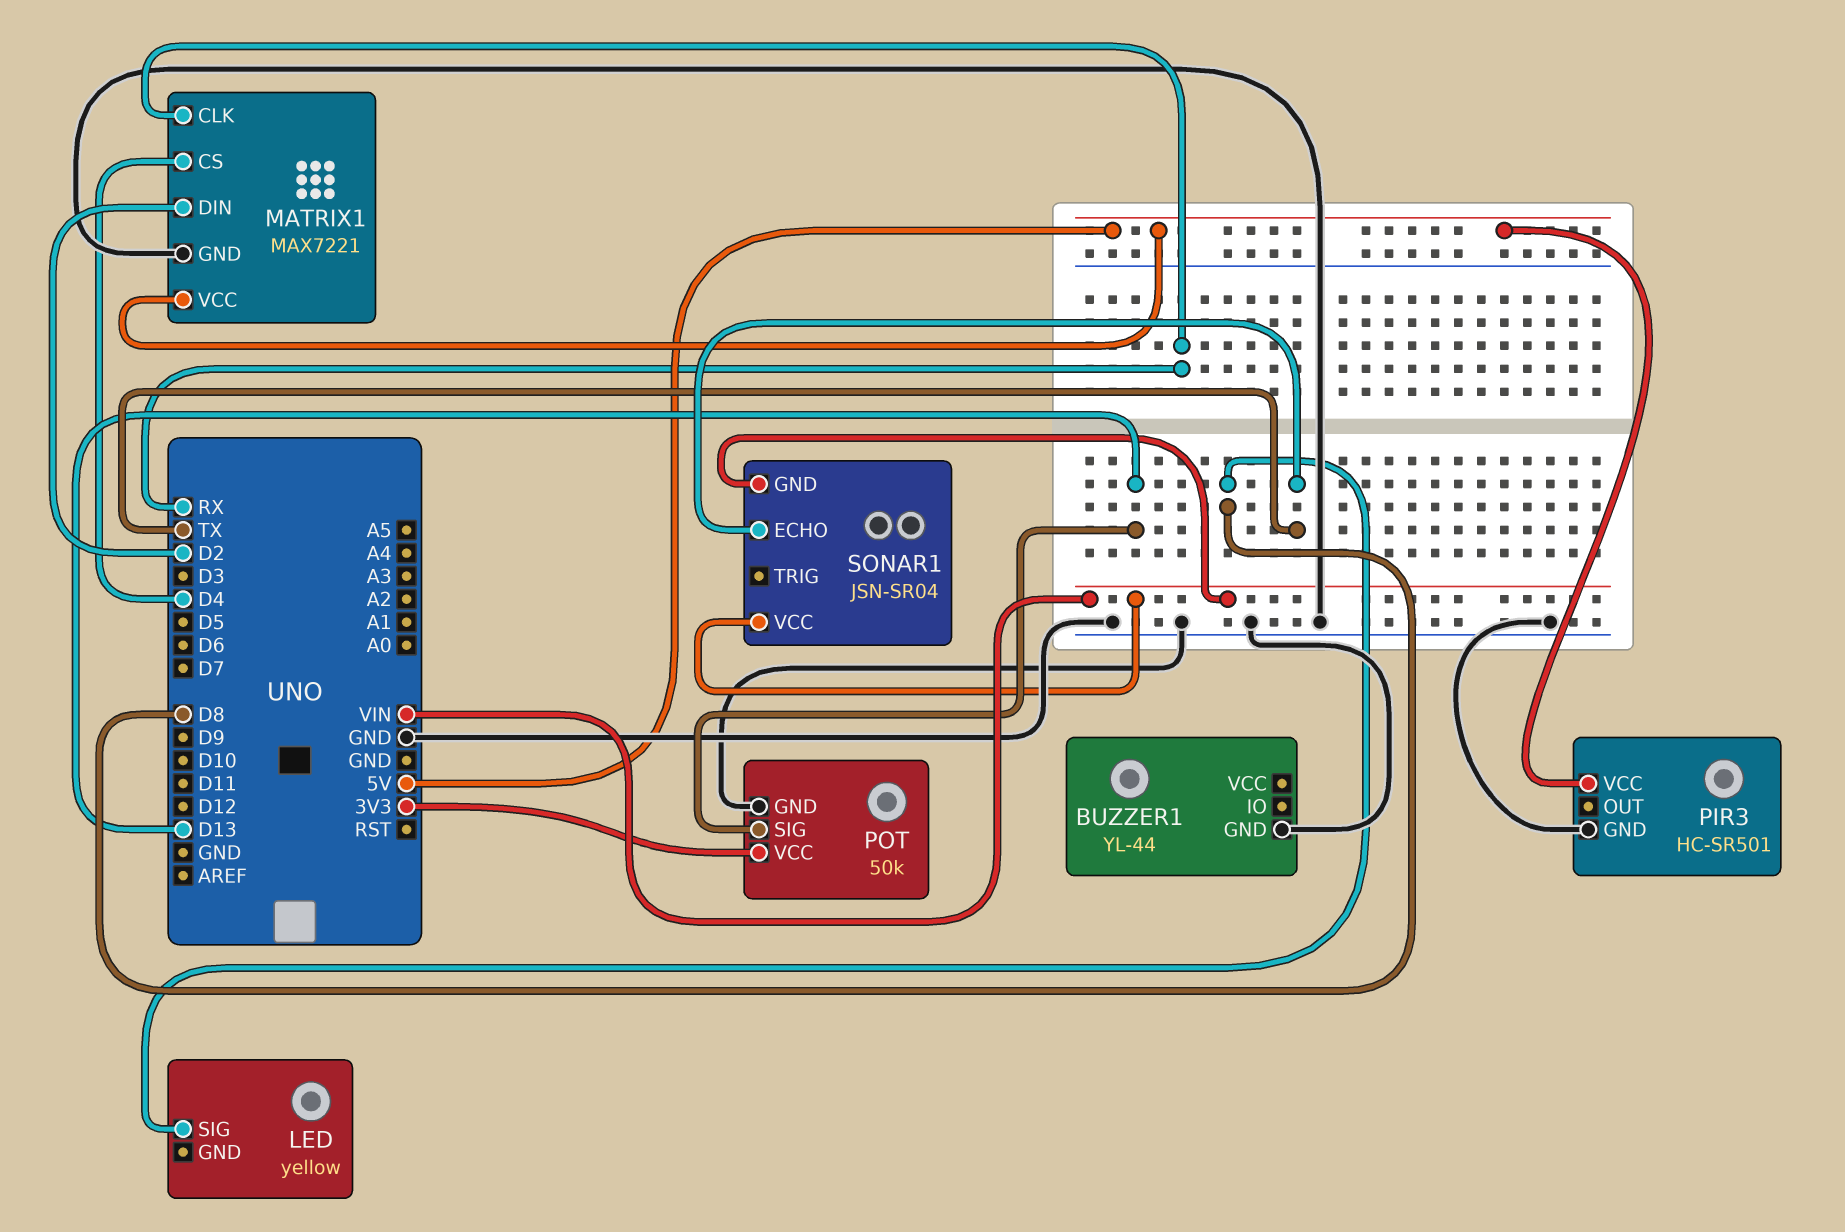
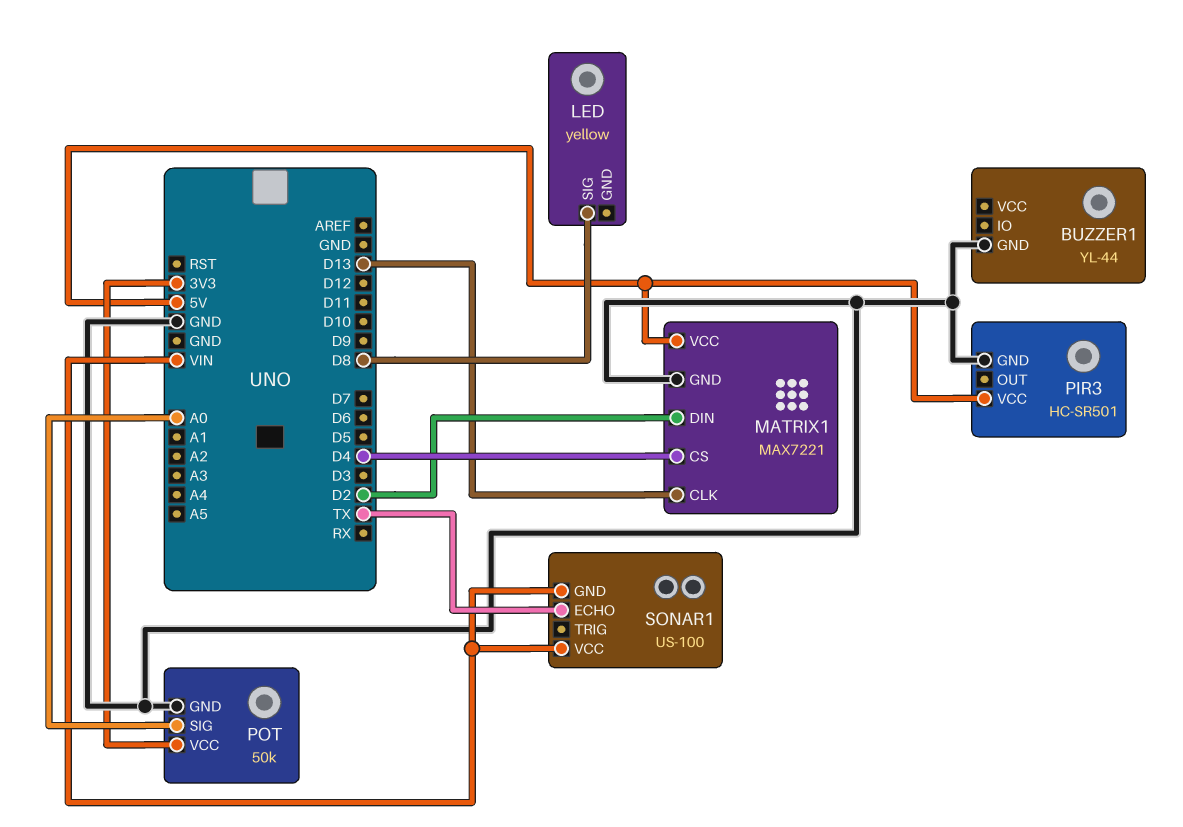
MATRIX1 pin CLK: RX -> D13
POT pin SIG: D13 -> A0
SONAR1: JSN-SR04 -> US-100

